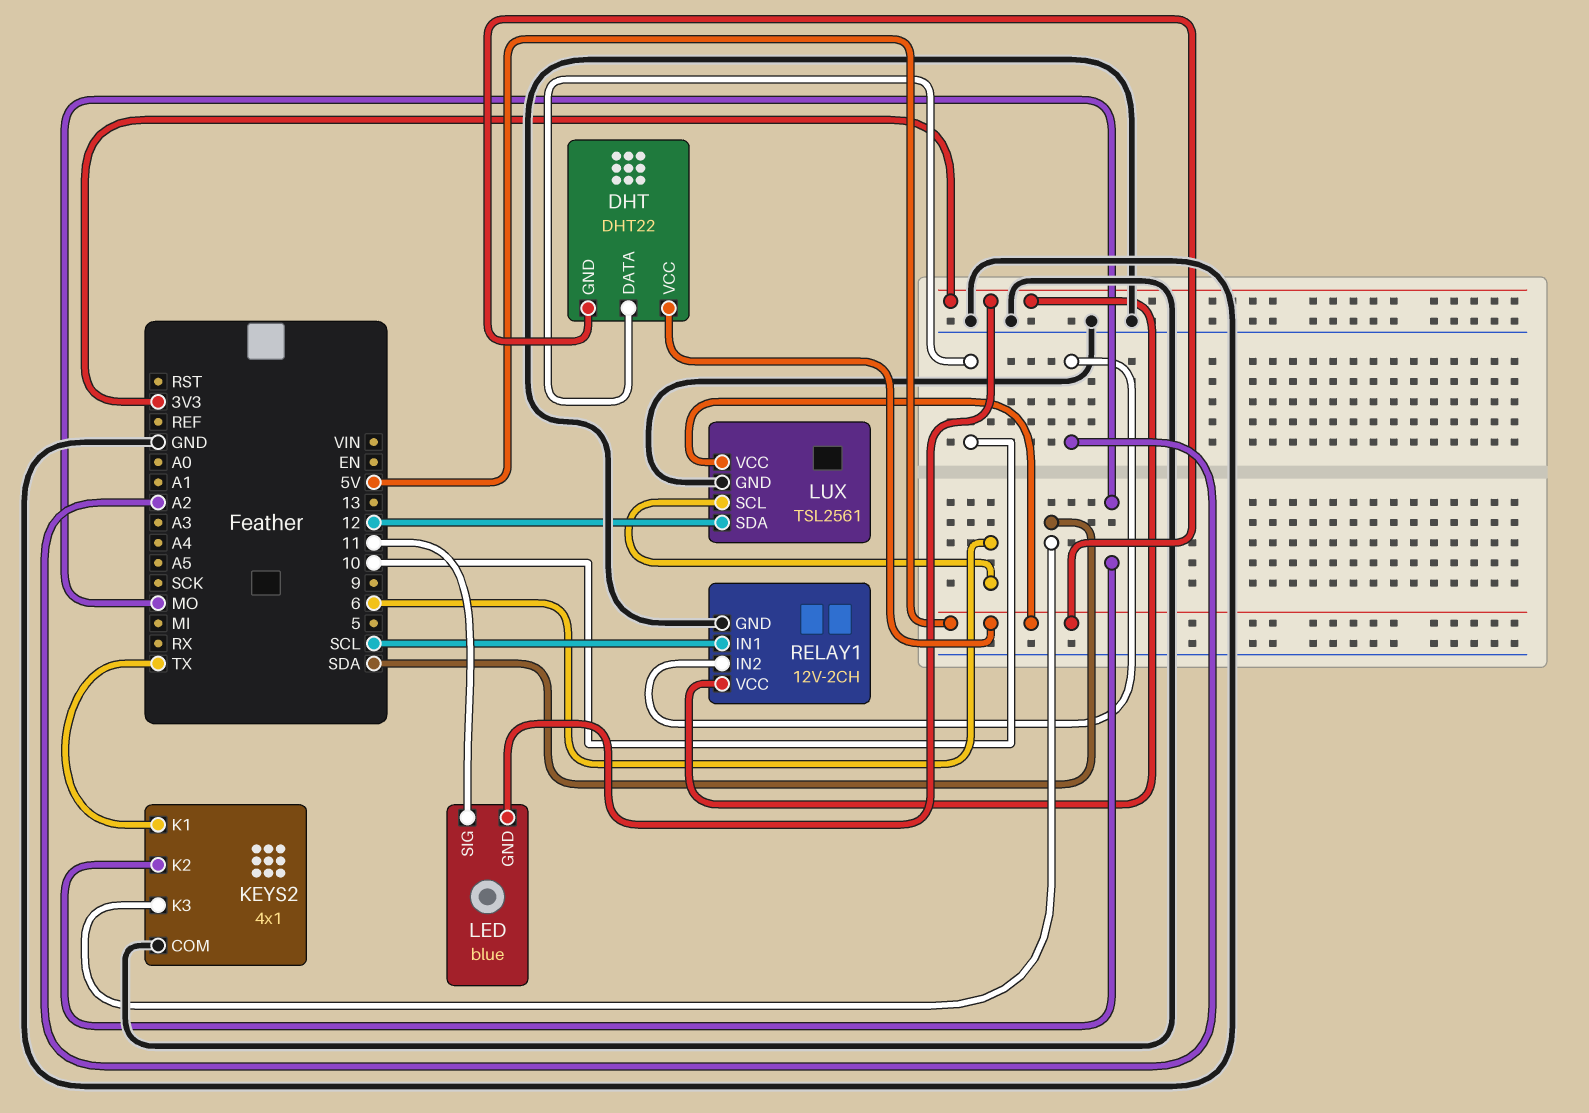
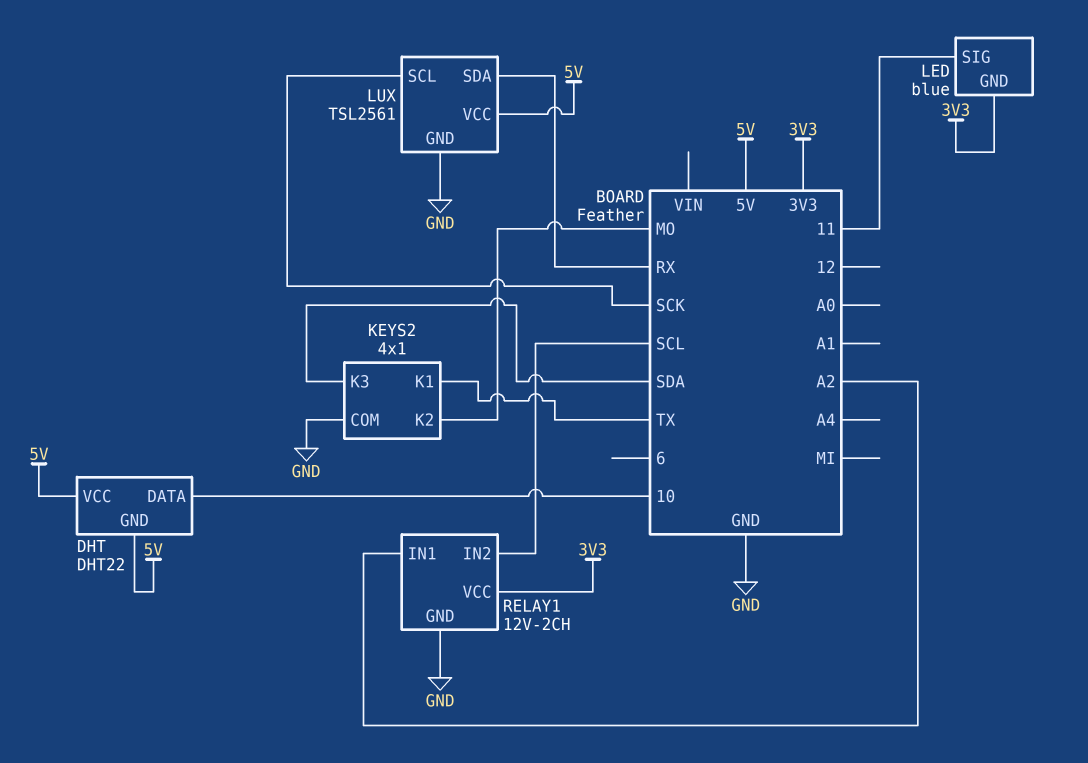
LUX pin SCL: 6 -> SCK
LUX pin SDA: 12 -> RX
RELAY1 pin IN1: SCL -> A2
RELAY1 pin IN2: A2 -> SCL

